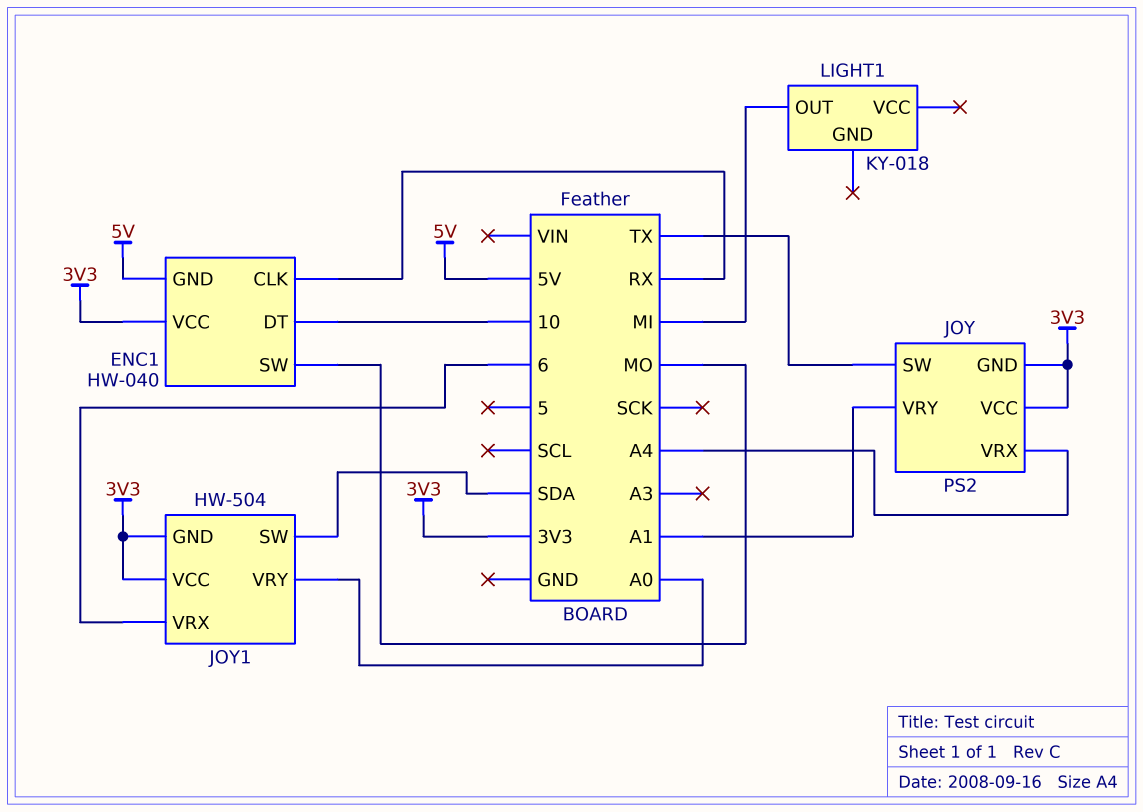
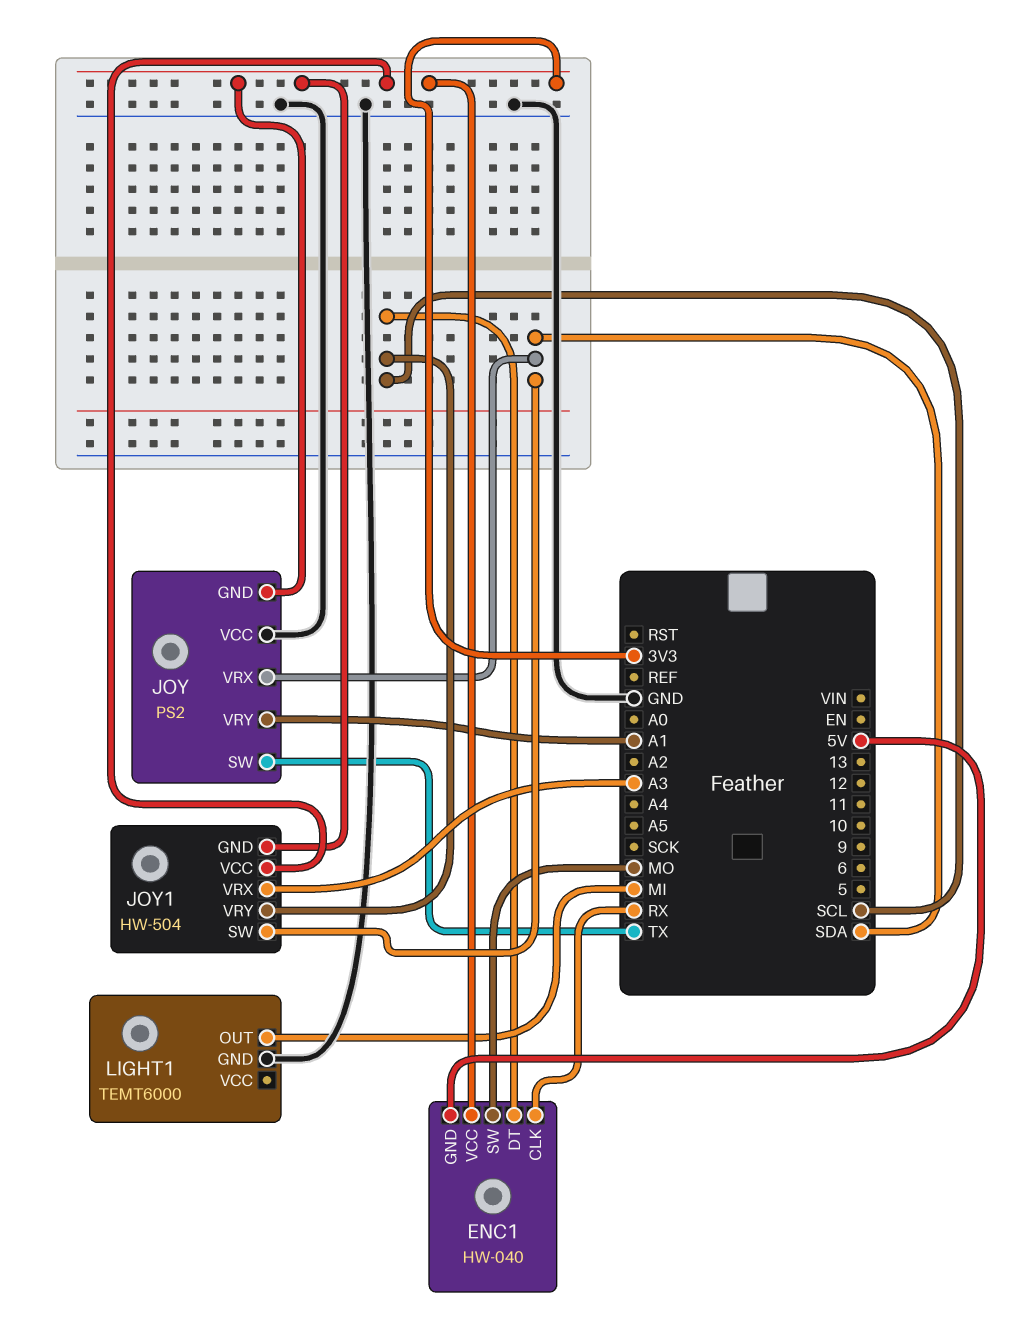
ENC1 pin DT: 10 -> SCL
JOY pin VCC: 3V3 -> GND
JOY pin VRX: A4 -> SDA
JOY1 pin VRX: 6 -> A3
JOY1 pin VRY: A0 -> SCL
LIGHT1: KY-018 -> TEMT6000
LIGHT1 pin GND: none -> GND

